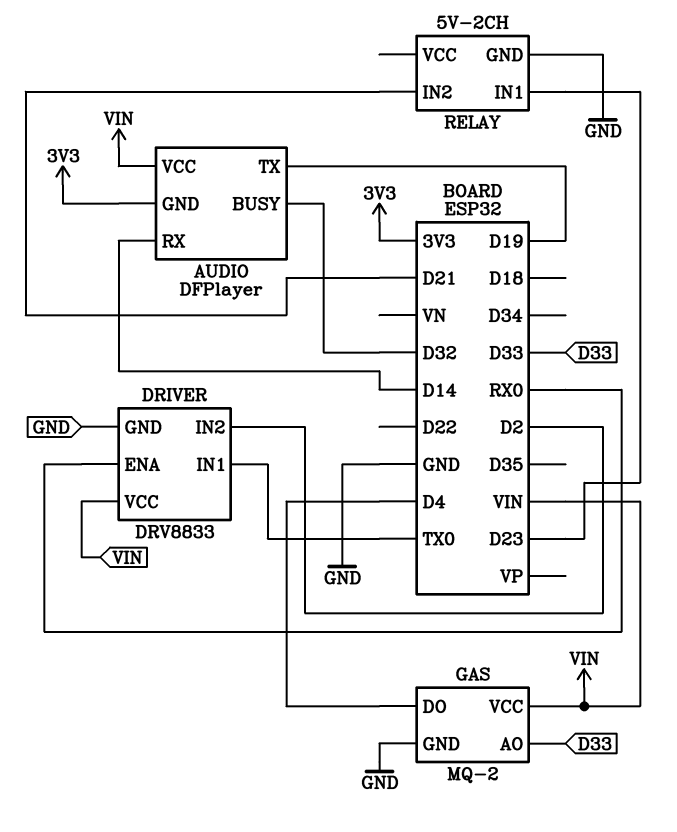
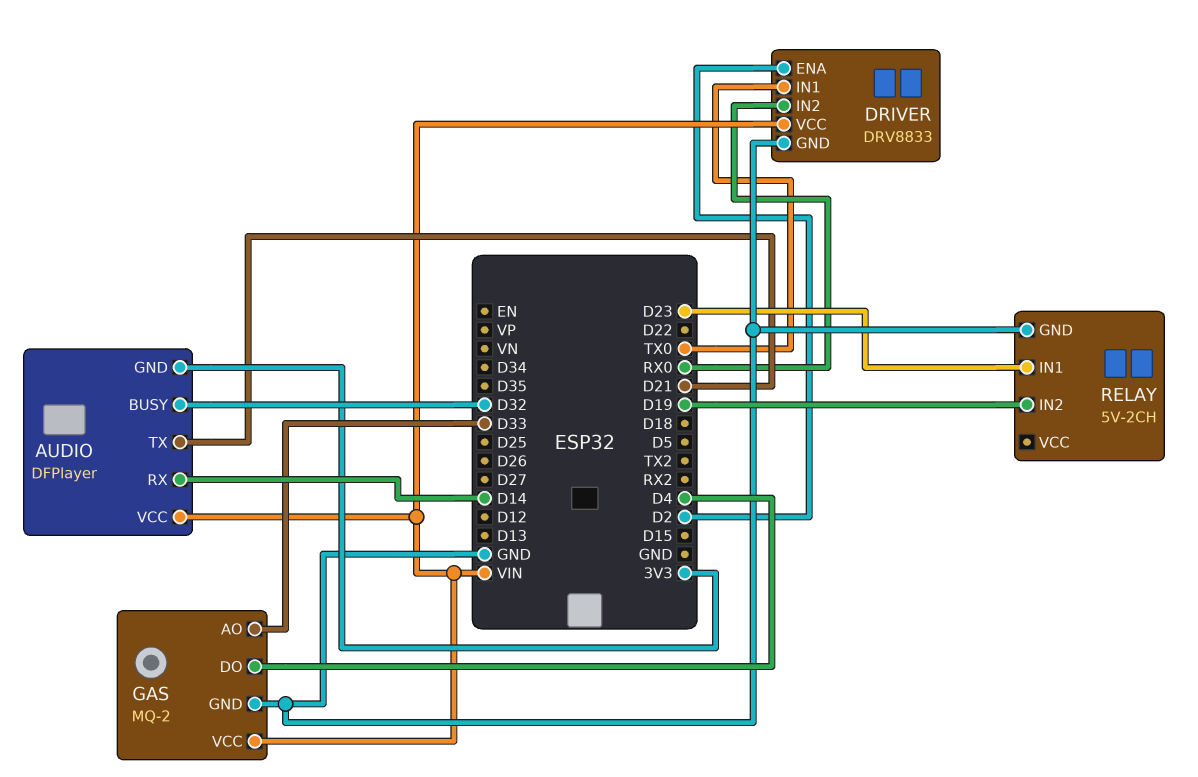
AUDIO pin TX: D19 -> D21
DRIVER pin ENA: RX0 -> D2
DRIVER pin IN2: D2 -> RX0
RELAY pin IN2: D21 -> D19

